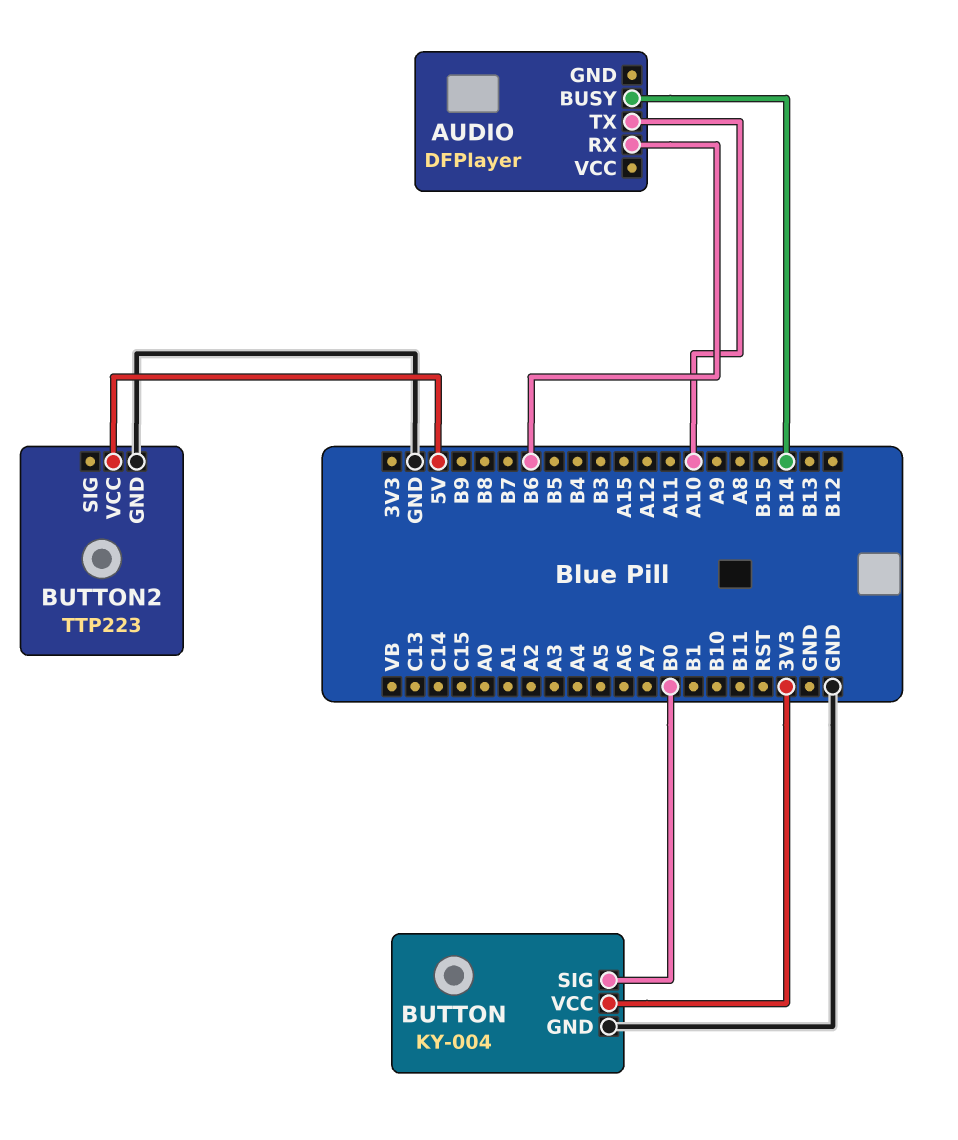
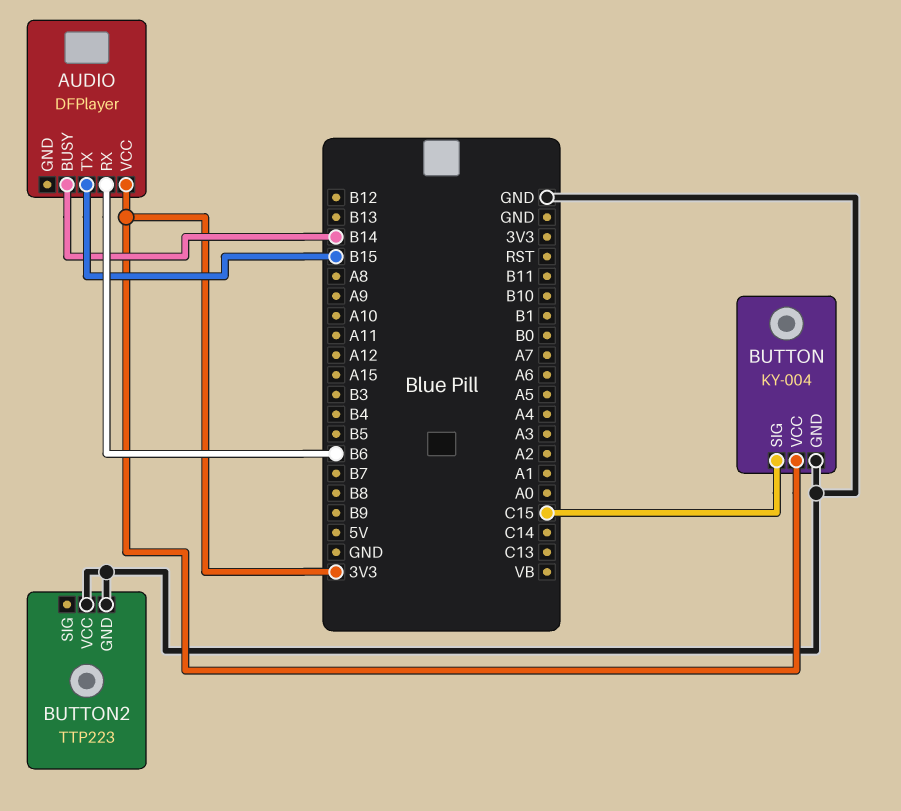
AUDIO pin TX: A10 -> B15
AUDIO pin VCC: none -> 3V3
BUTTON pin SIG: B0 -> C15
BUTTON2 pin VCC: 5V -> GND

